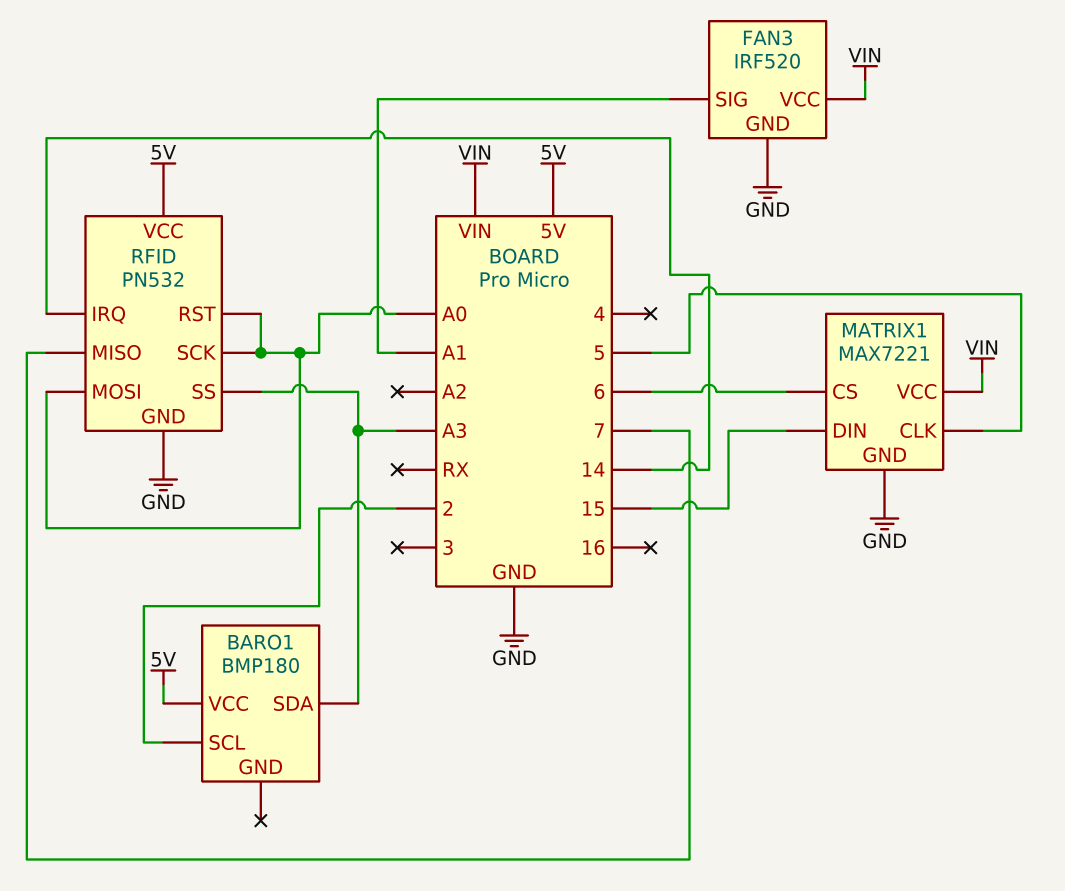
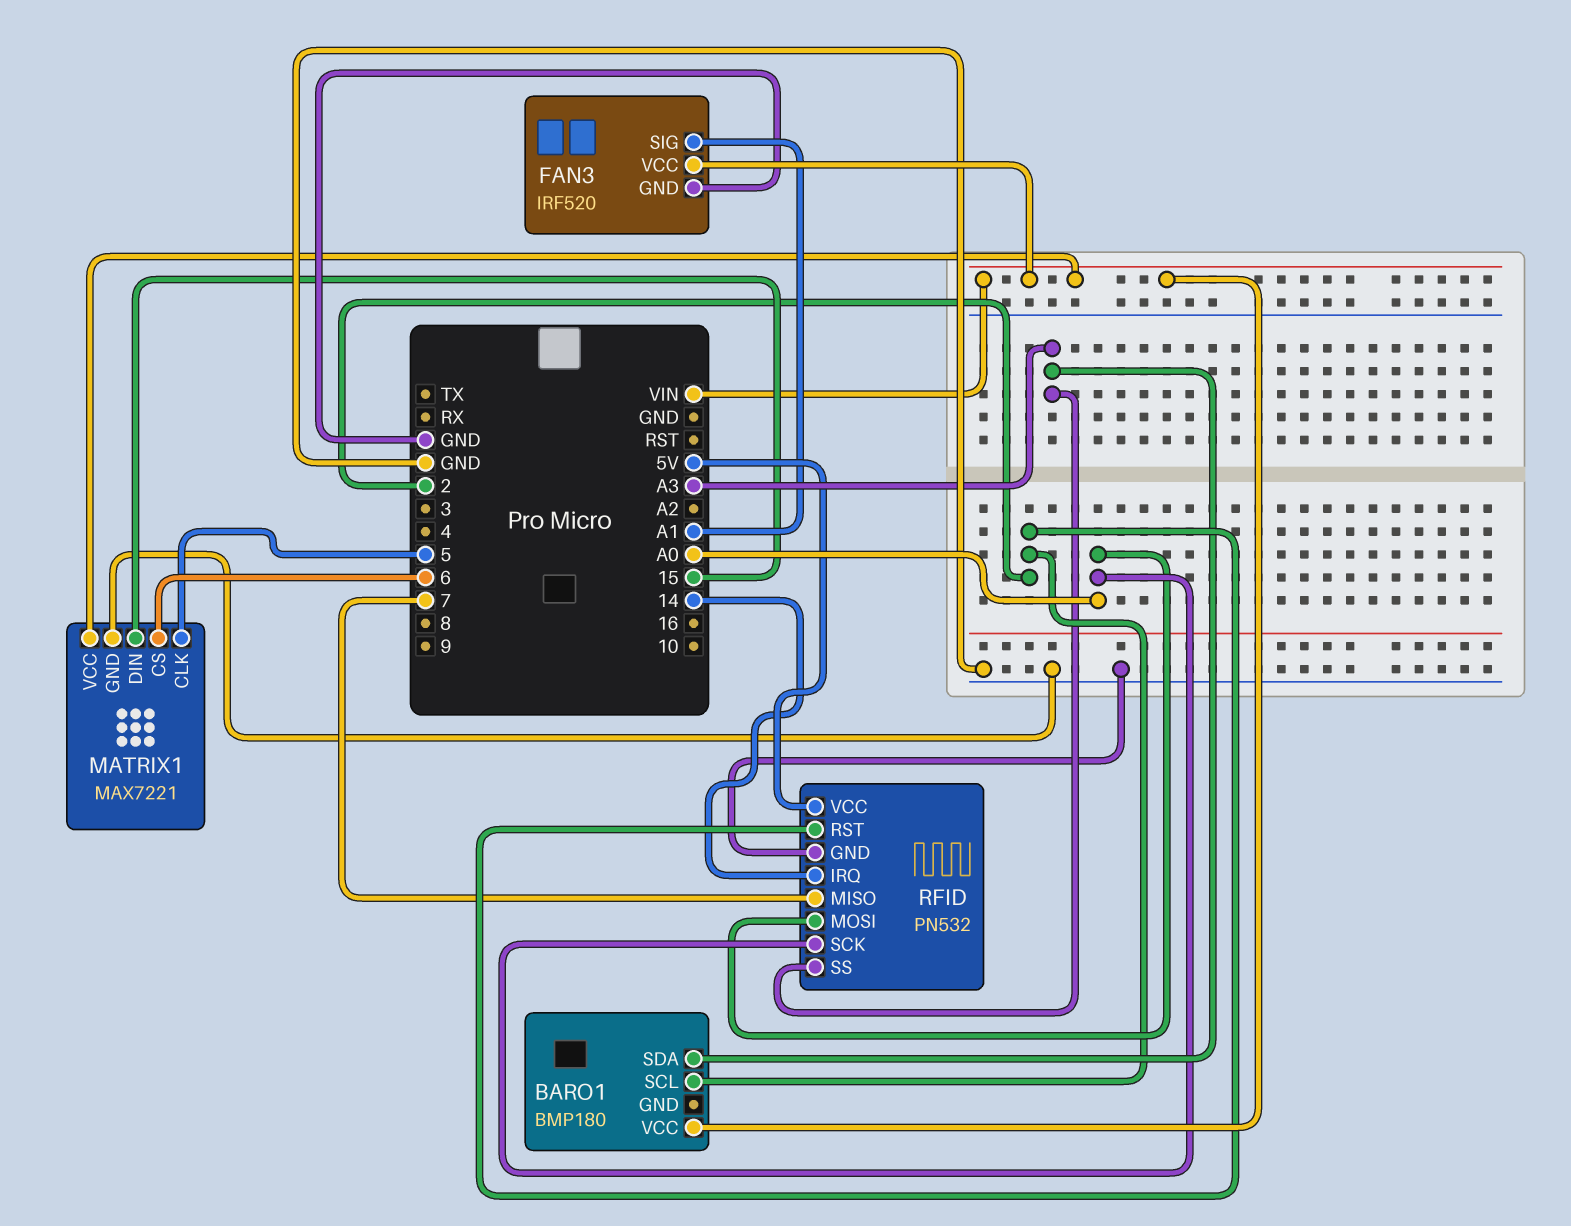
BARO1 pin VCC: 5V -> VIN
RFID pin RST: A0 -> 2

